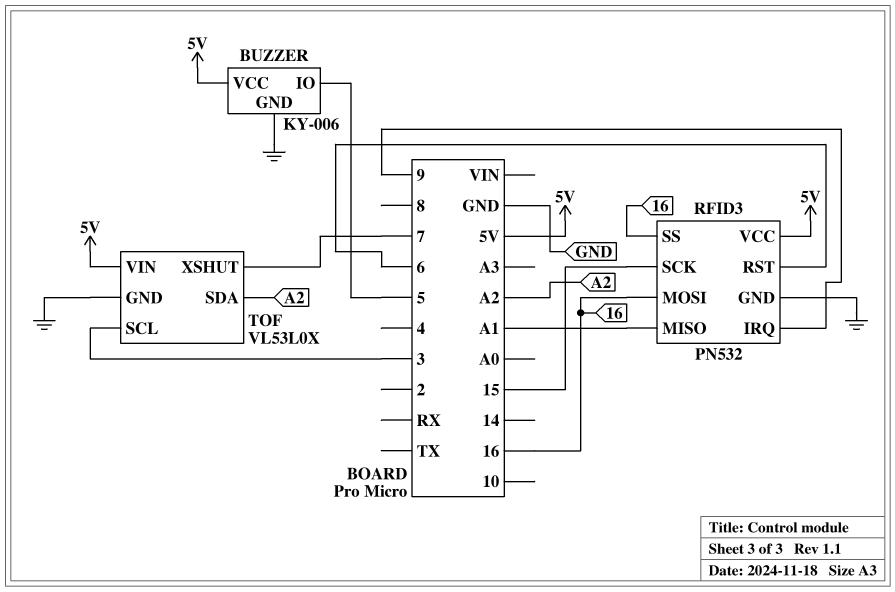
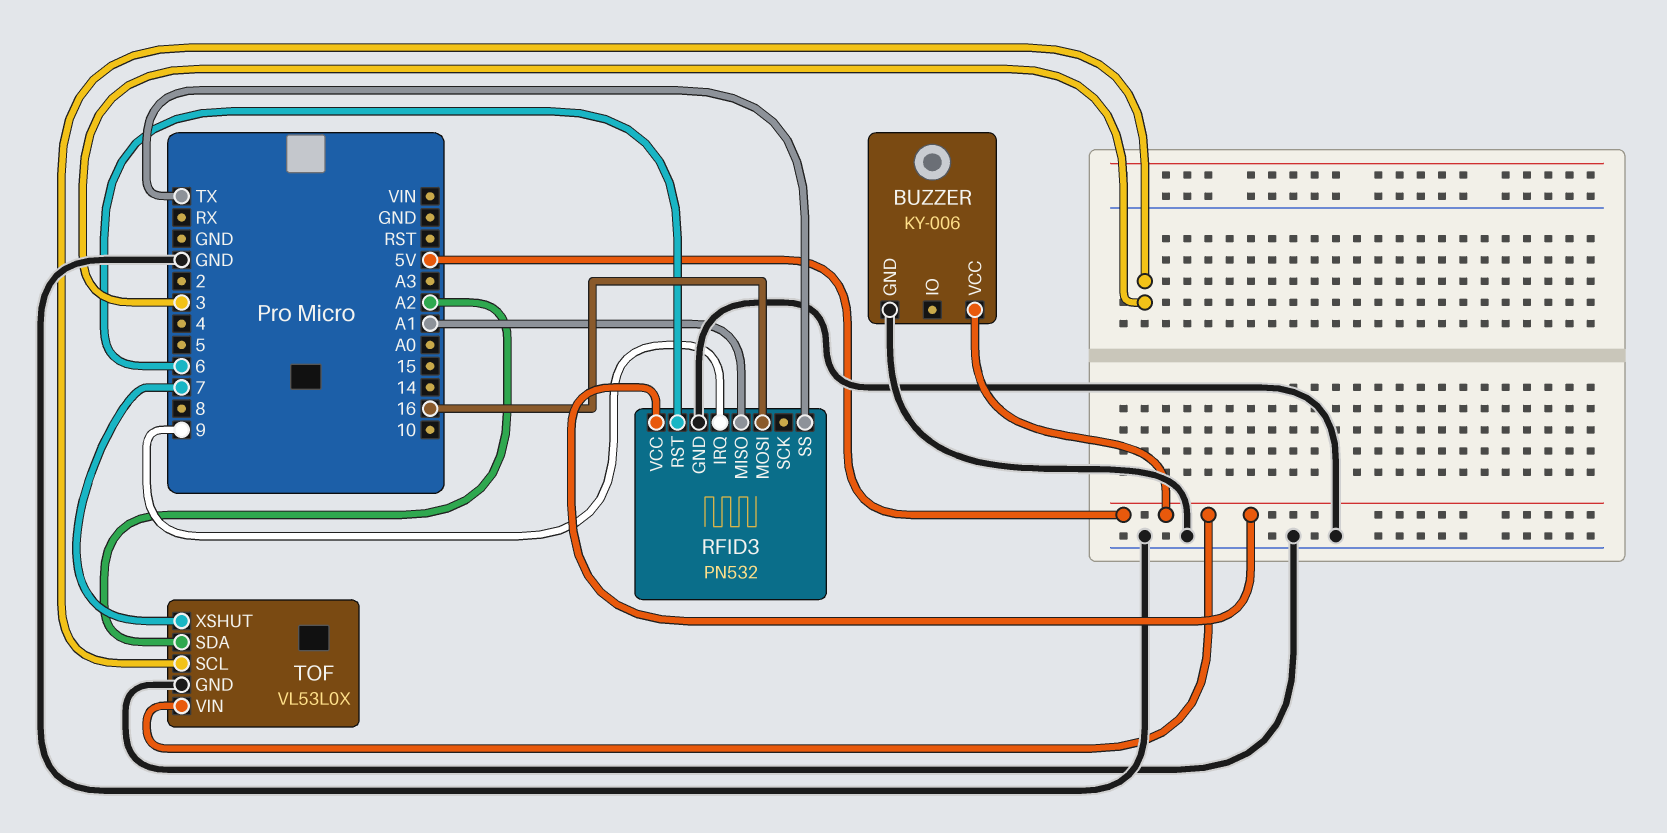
BUZZER pin IO: 5 -> none
RFID3 pin SCK: 15 -> none
RFID3 pin SS: 16 -> TX

